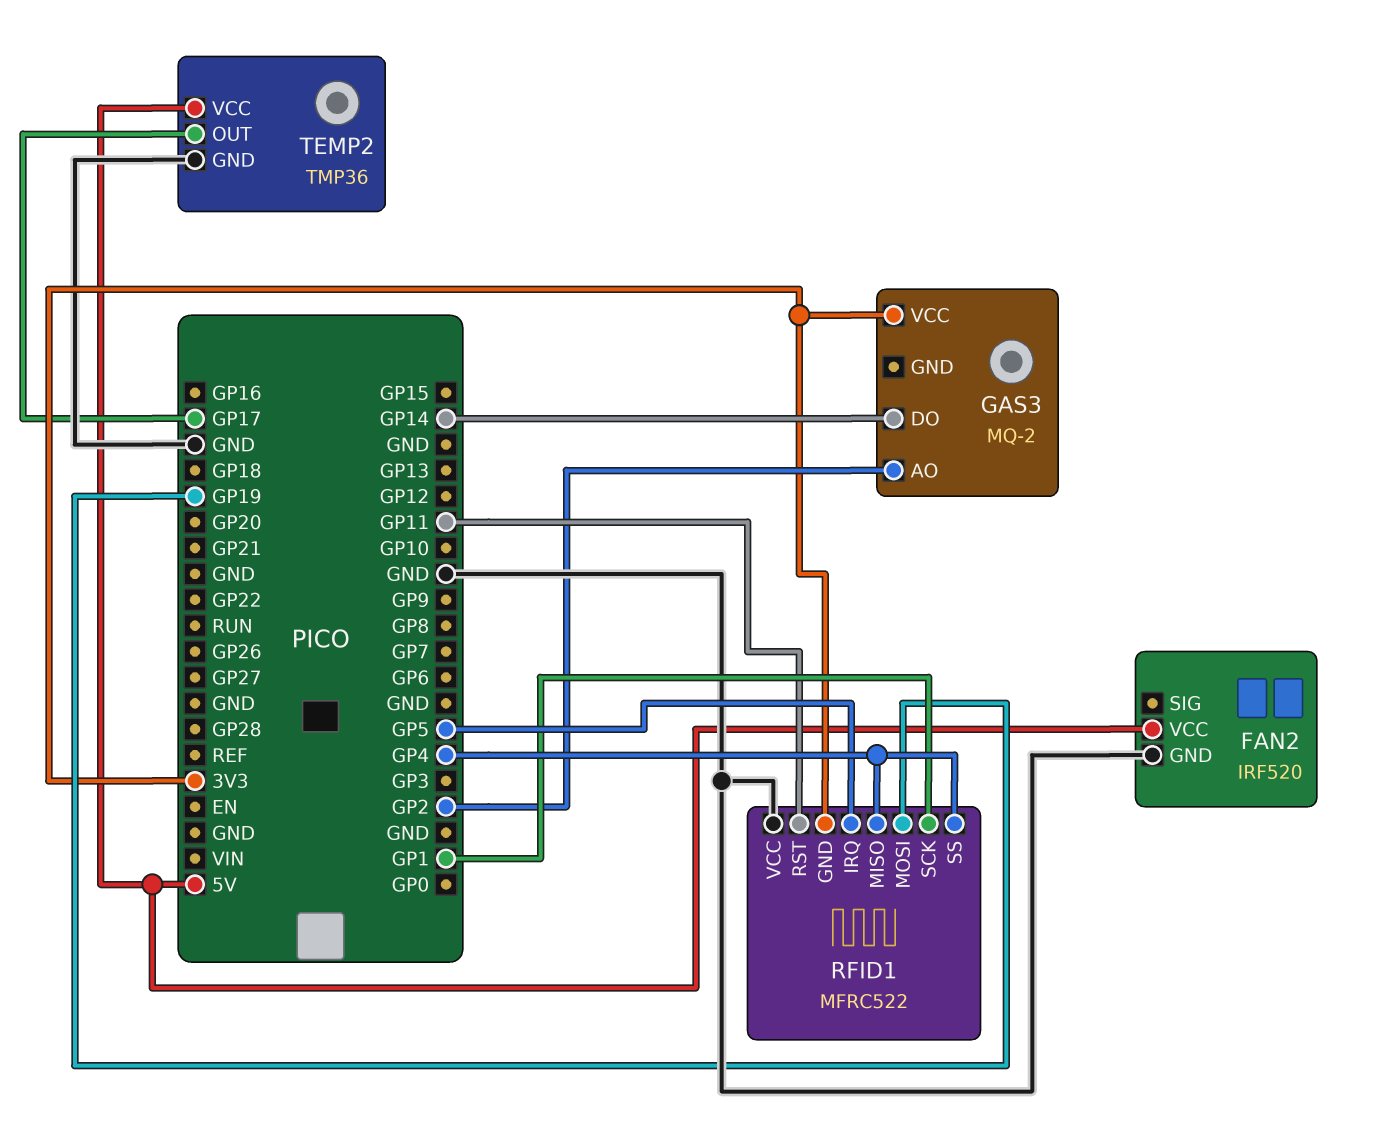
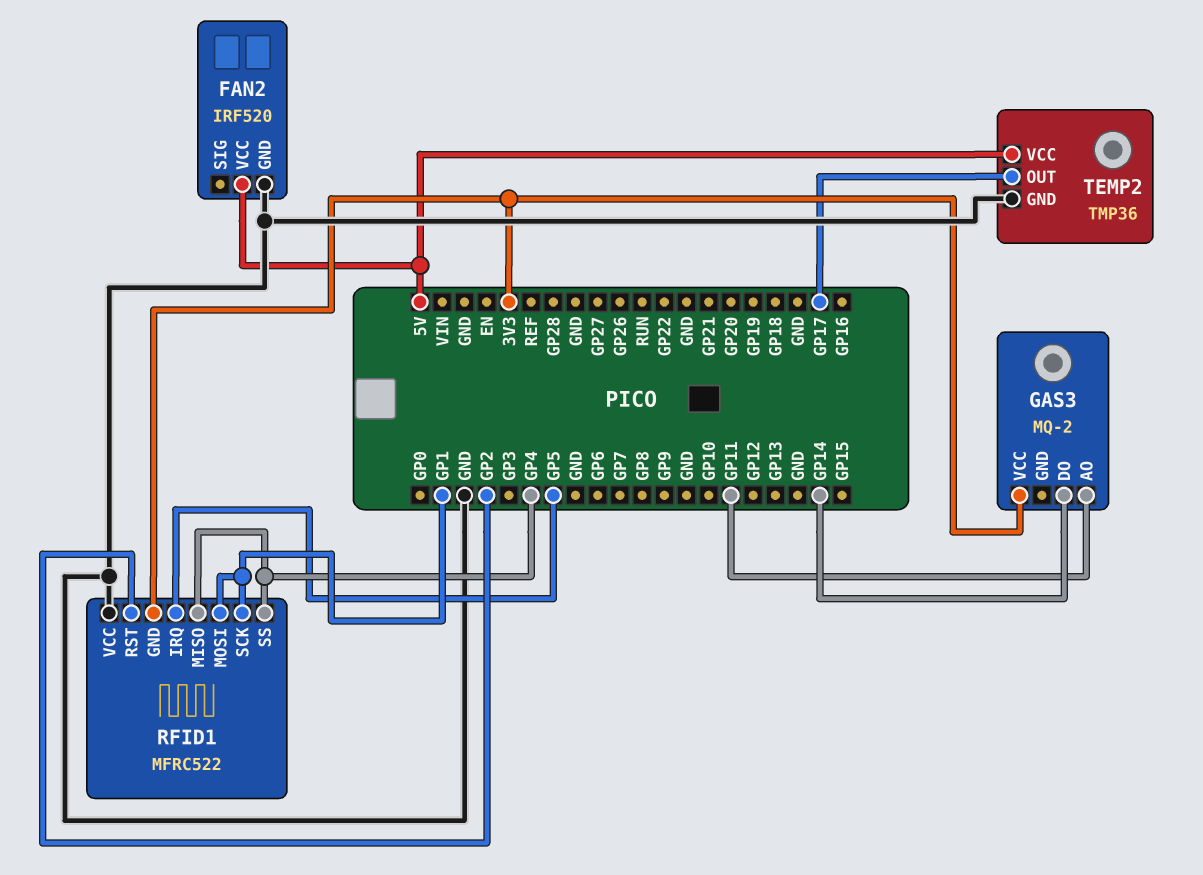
GAS3 pin AO: GP2 -> GP11
RFID1 pin MOSI: GP19 -> GP1
RFID1 pin RST: GP11 -> GP2

